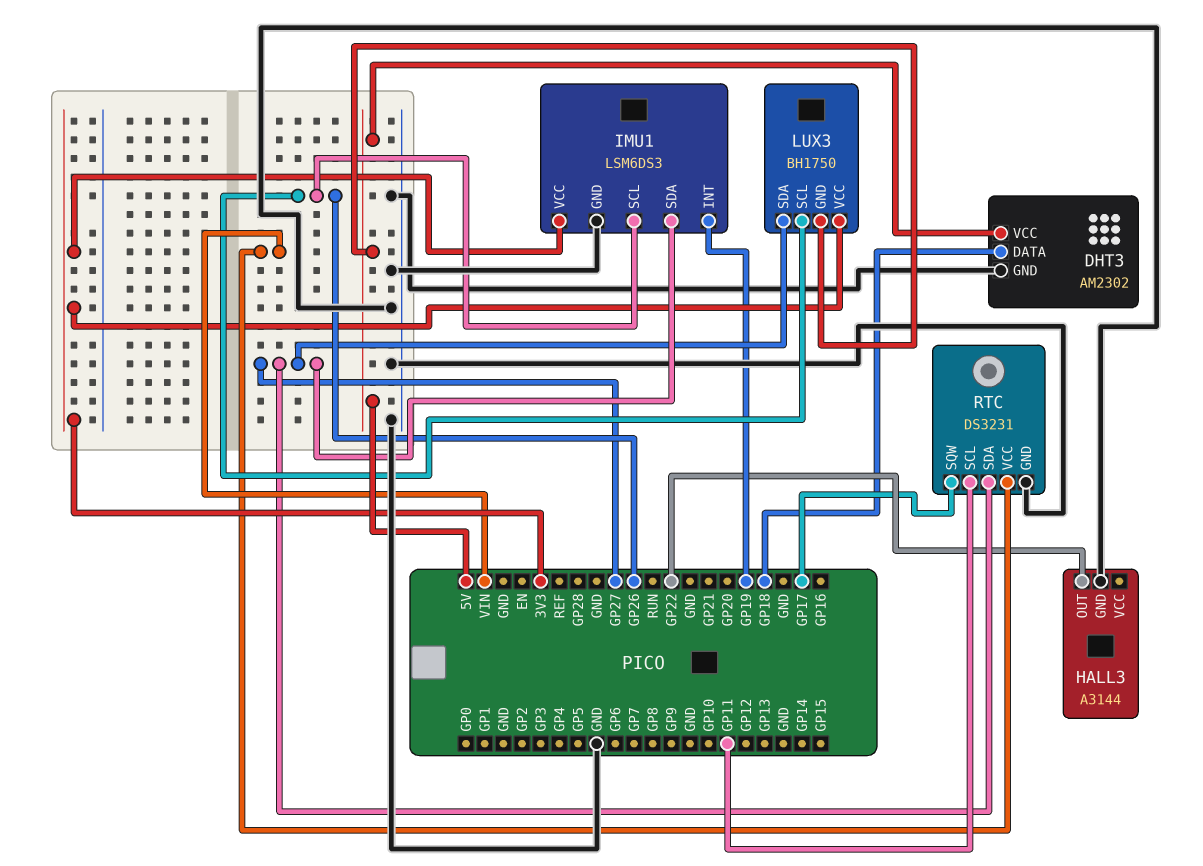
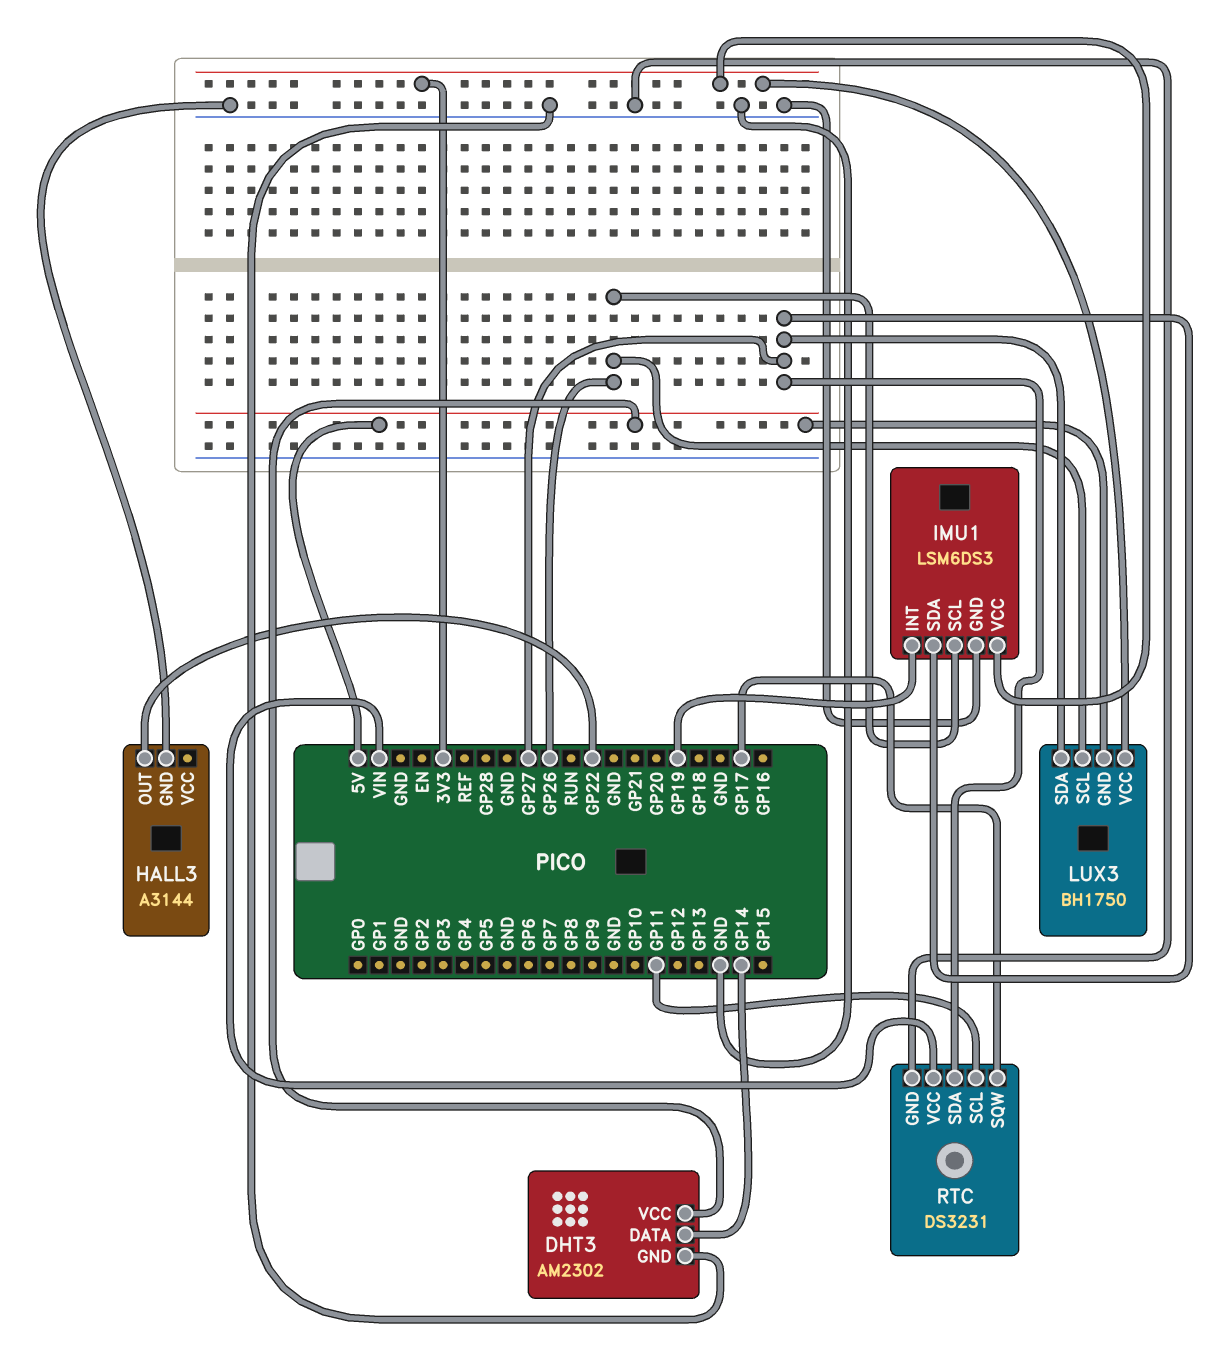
DHT3 pin DATA: GP18 -> GP14

